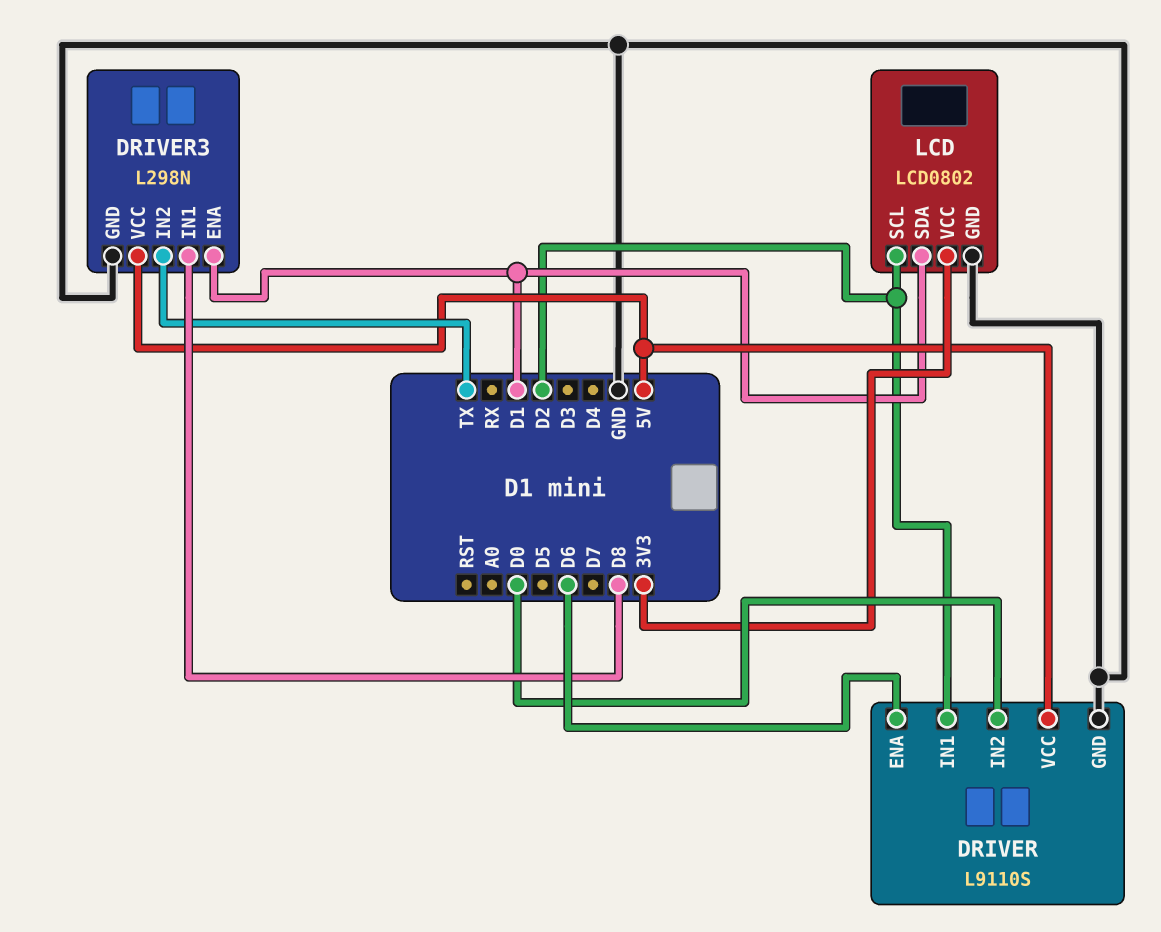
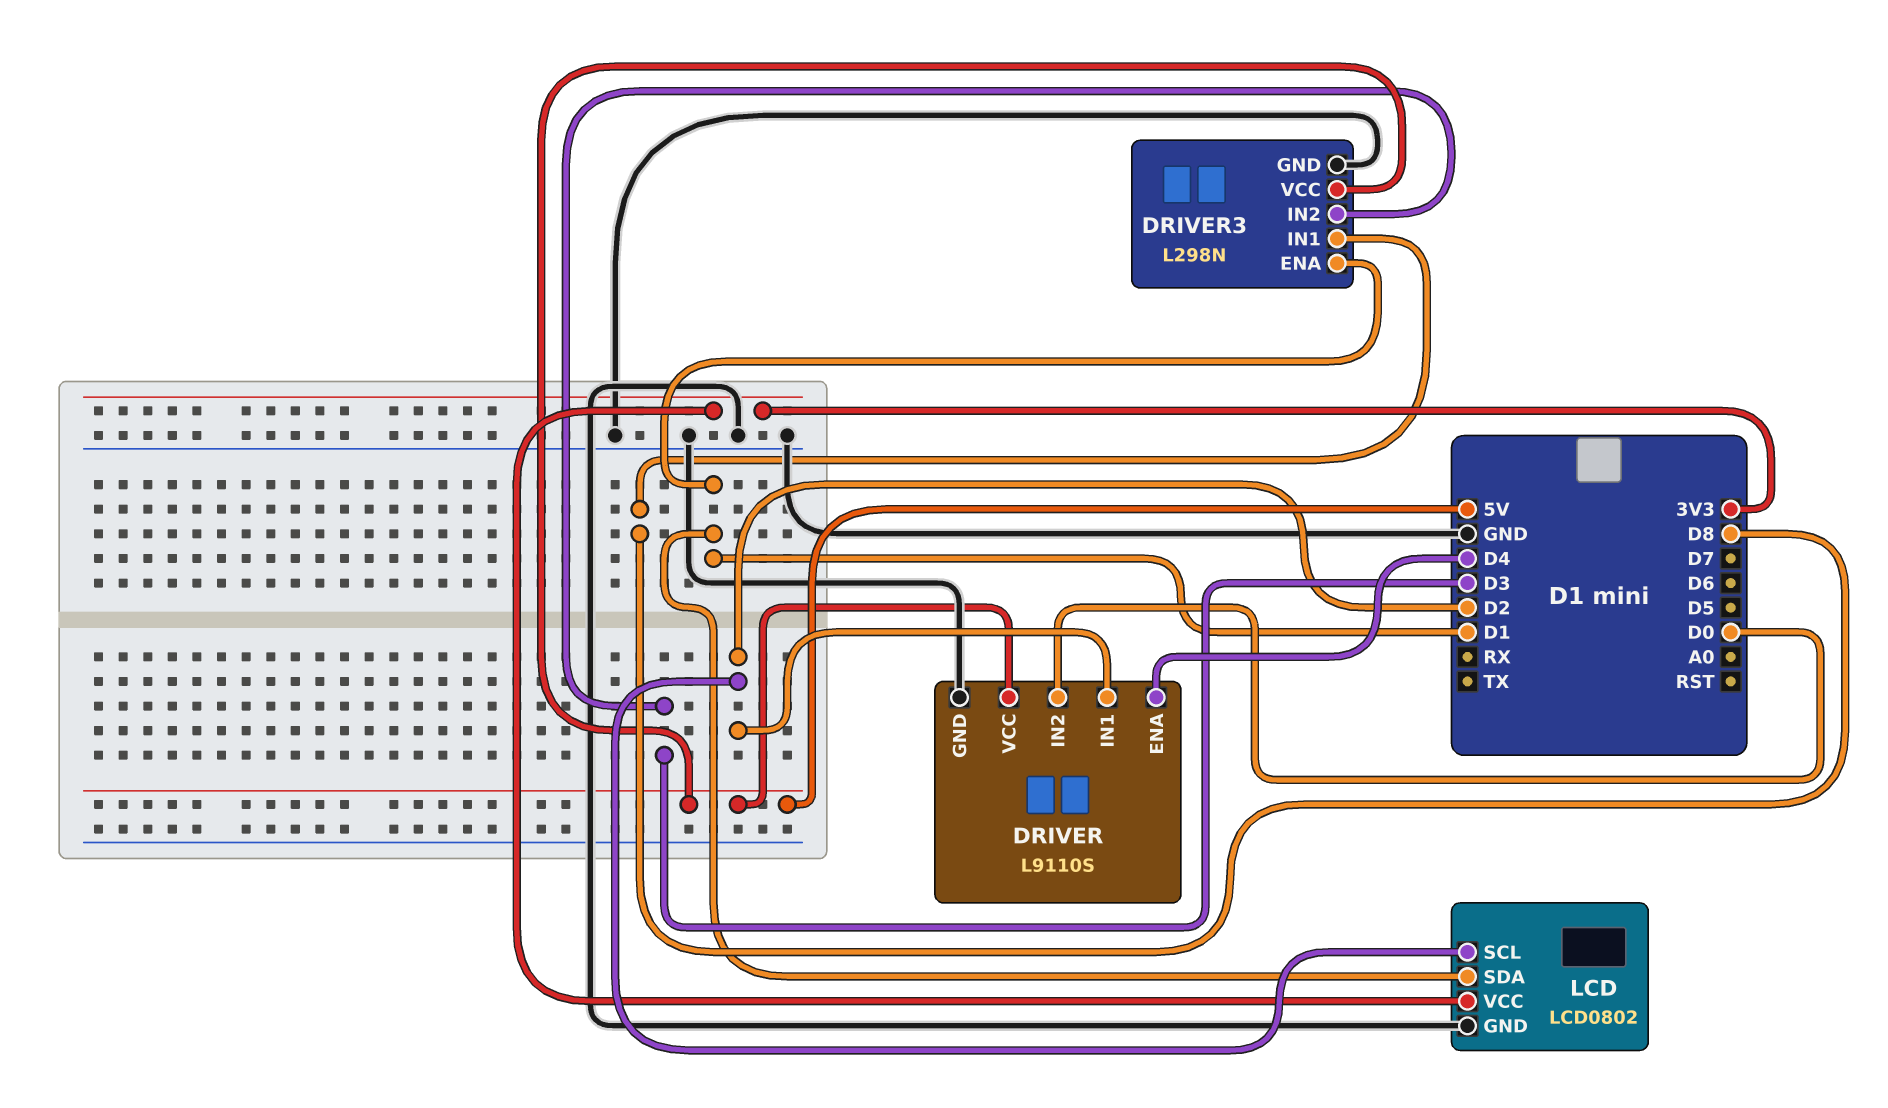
DRIVER pin ENA: D6 -> D4
DRIVER3 pin IN2: TX -> D3

